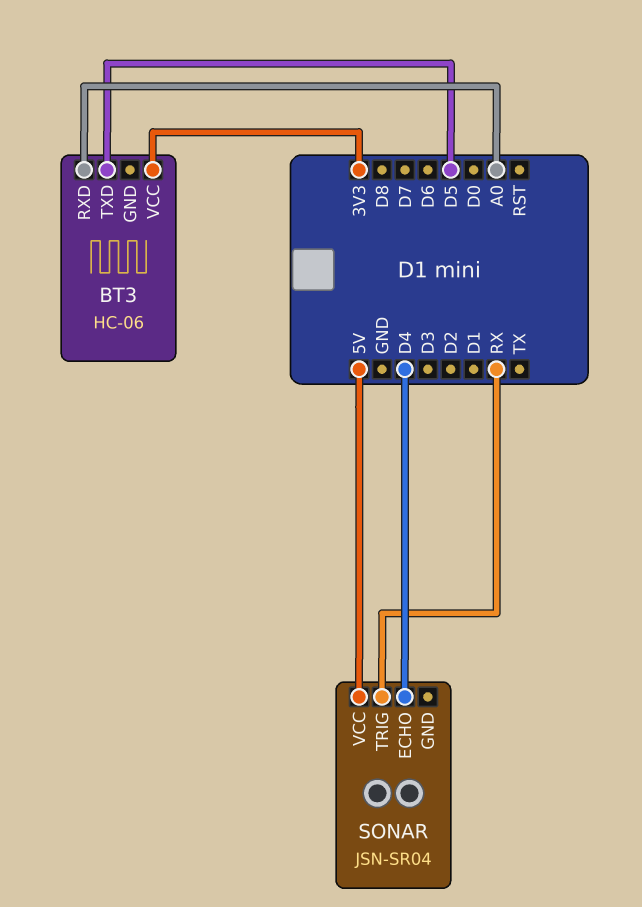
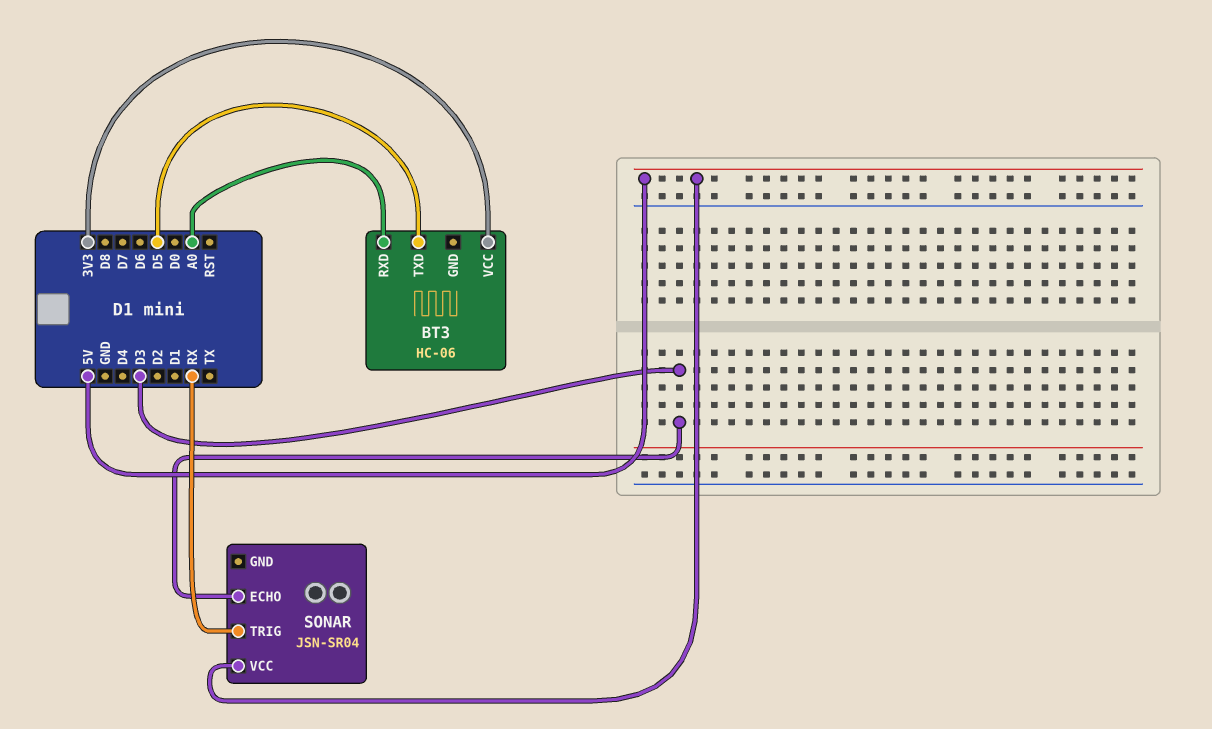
SONAR pin ECHO: D4 -> D3

